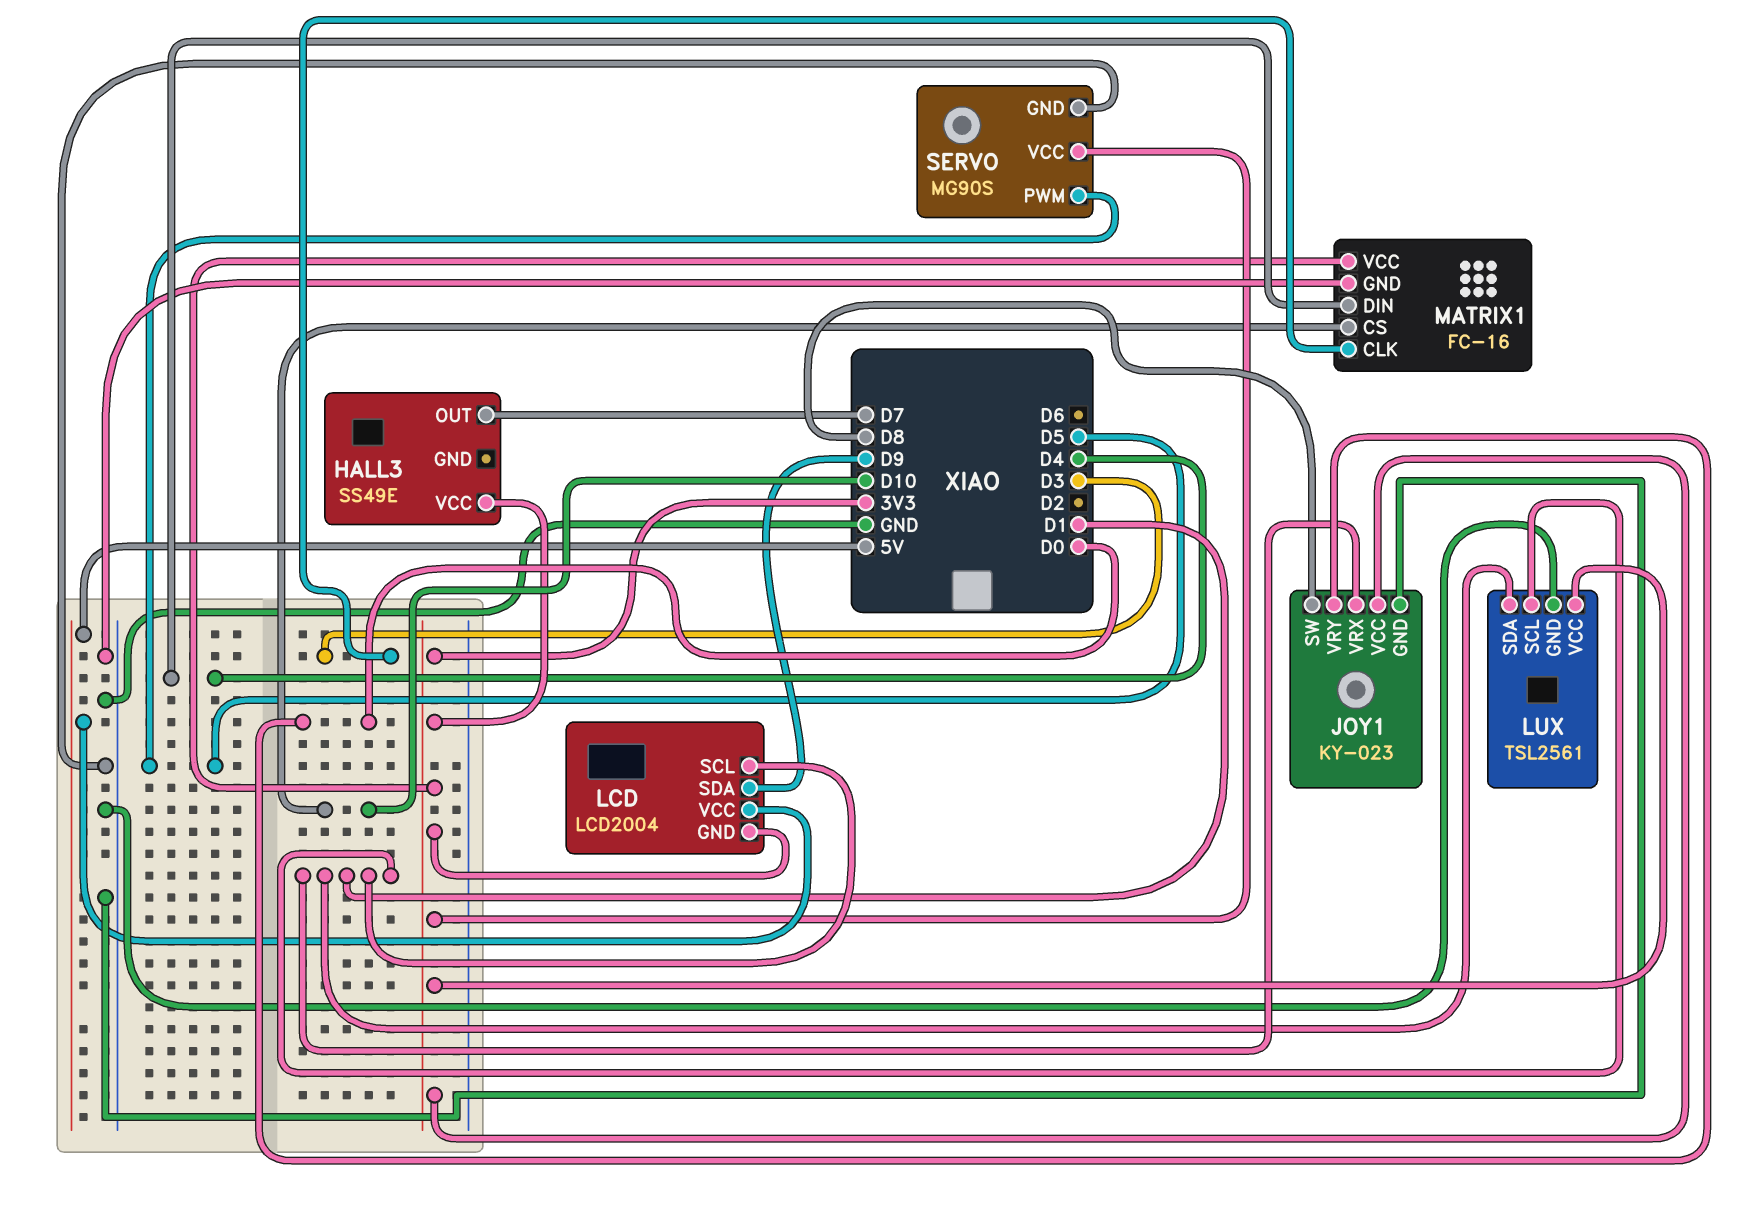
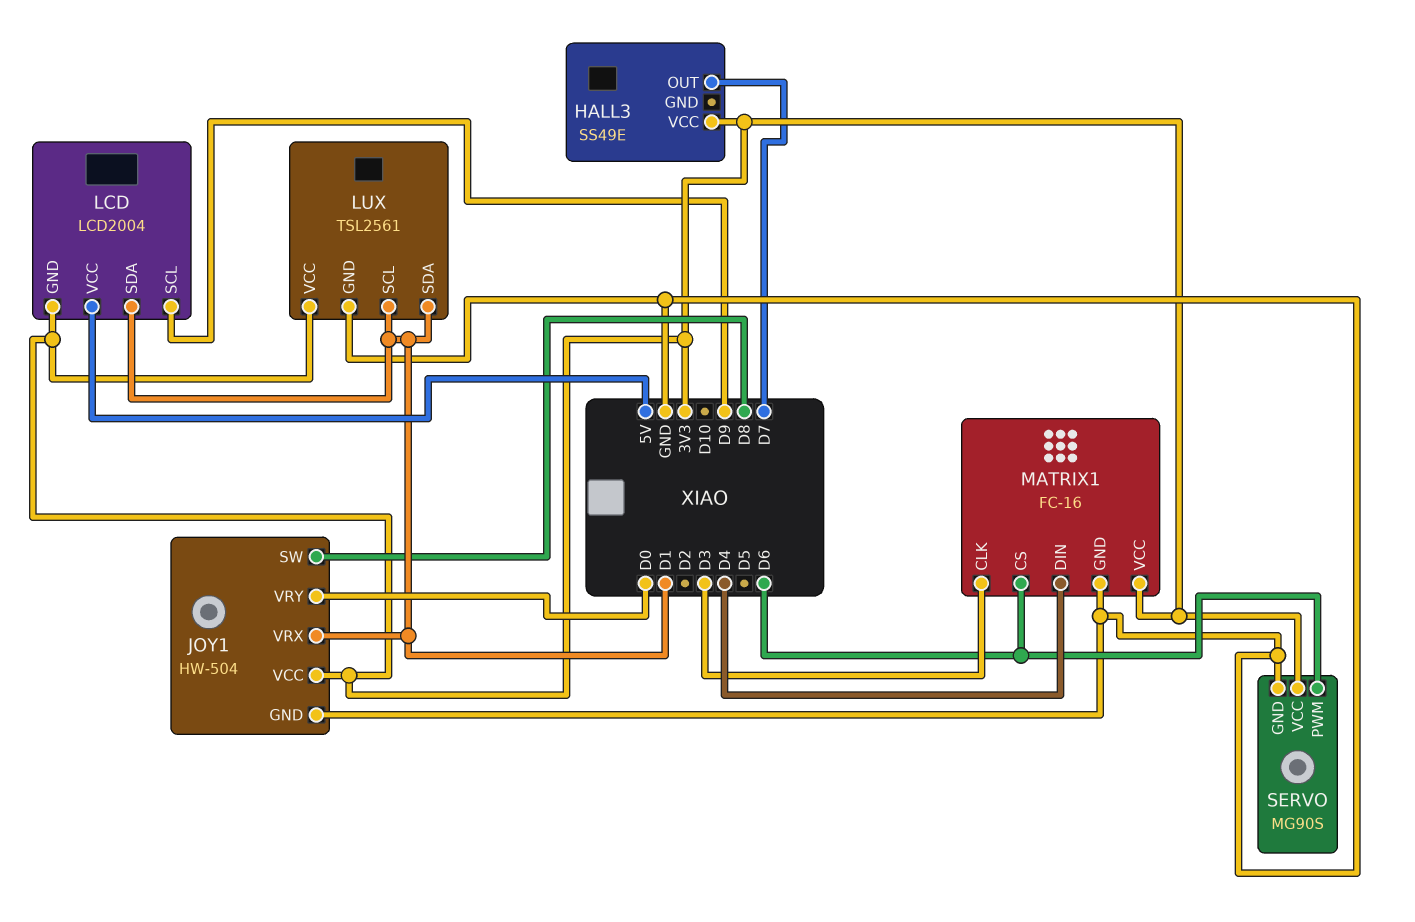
JOY1: KY-023 -> HW-504
LCD pin SCL: D1 -> D9
LCD pin SDA: D9 -> D1
MATRIX1 pin CS: D10 -> D6
SERVO pin PWM: D5 -> D6

